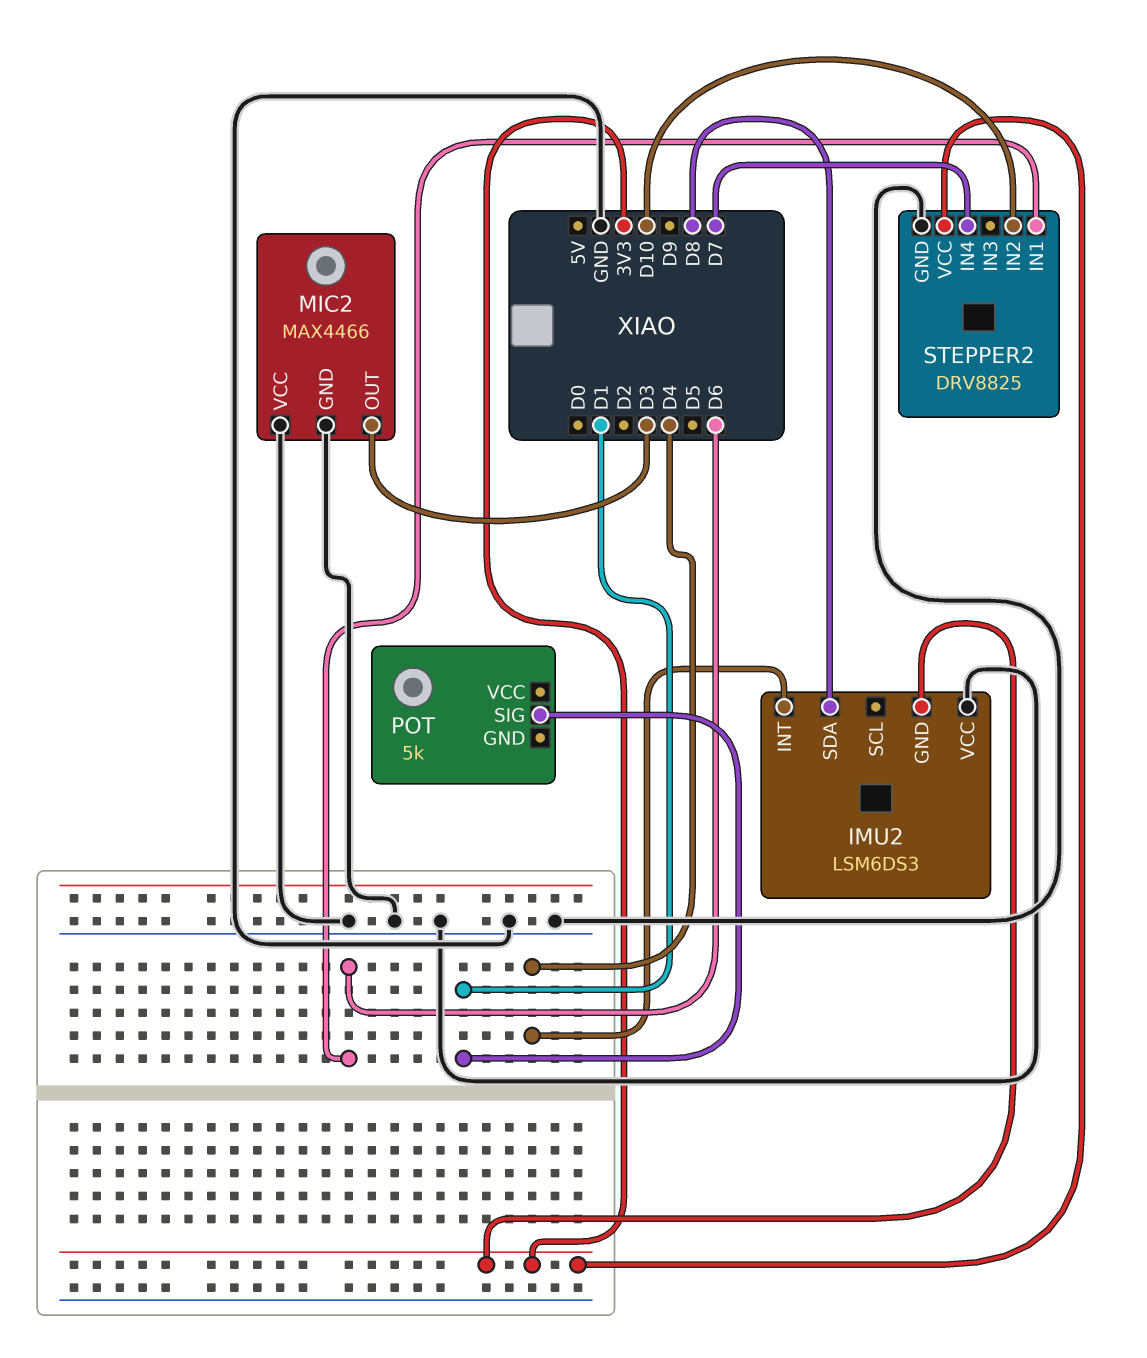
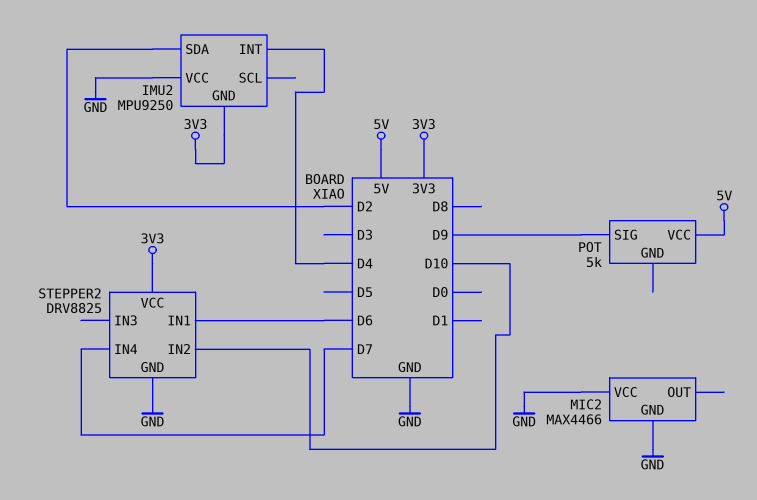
IMU2: LSM6DS3 -> MPU9250
IMU2 pin SDA: D8 -> D2
MIC2 pin OUT: D3 -> none
POT pin SIG: D1 -> D9
POT pin VCC: none -> 5V

